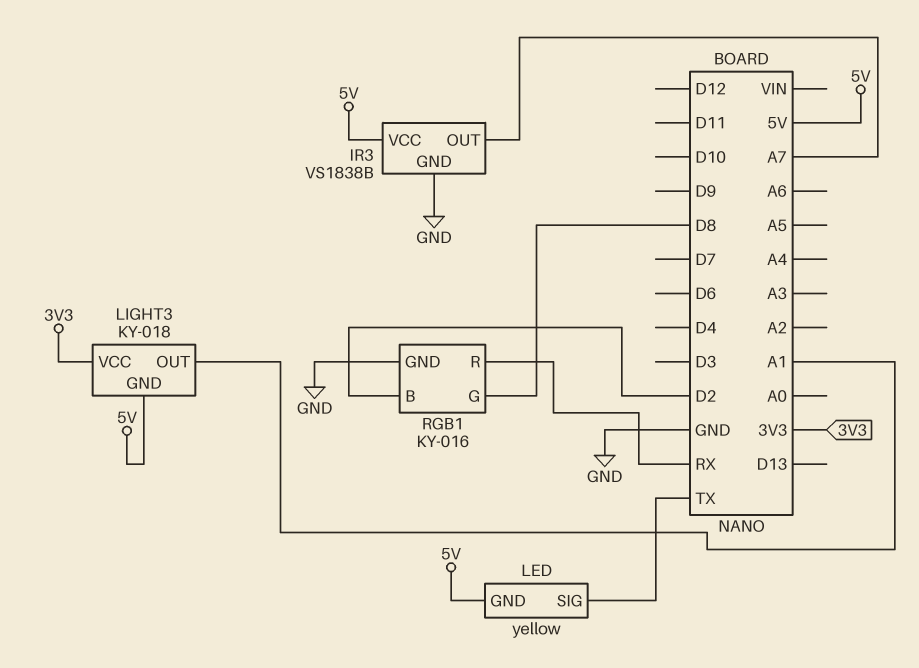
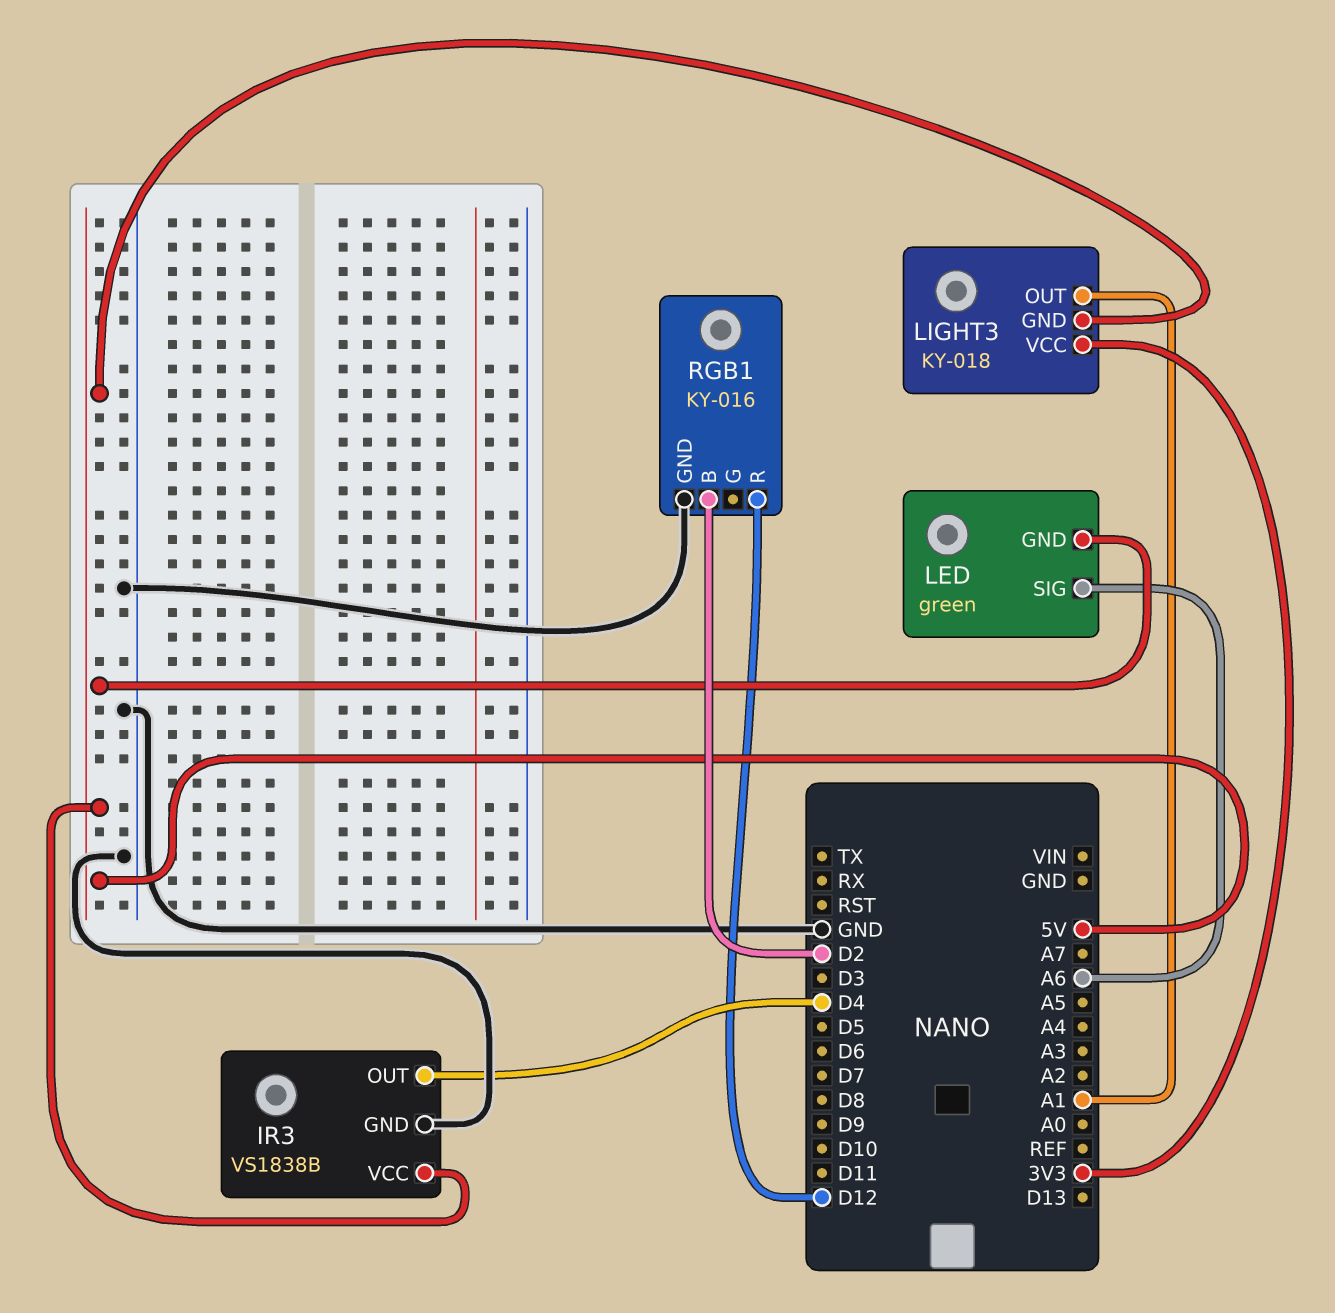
IR3 pin OUT: A7 -> D4
LED: yellow -> green
LED pin SIG: TX -> A6
RGB1 pin G: D8 -> none
RGB1 pin R: RX -> D12

